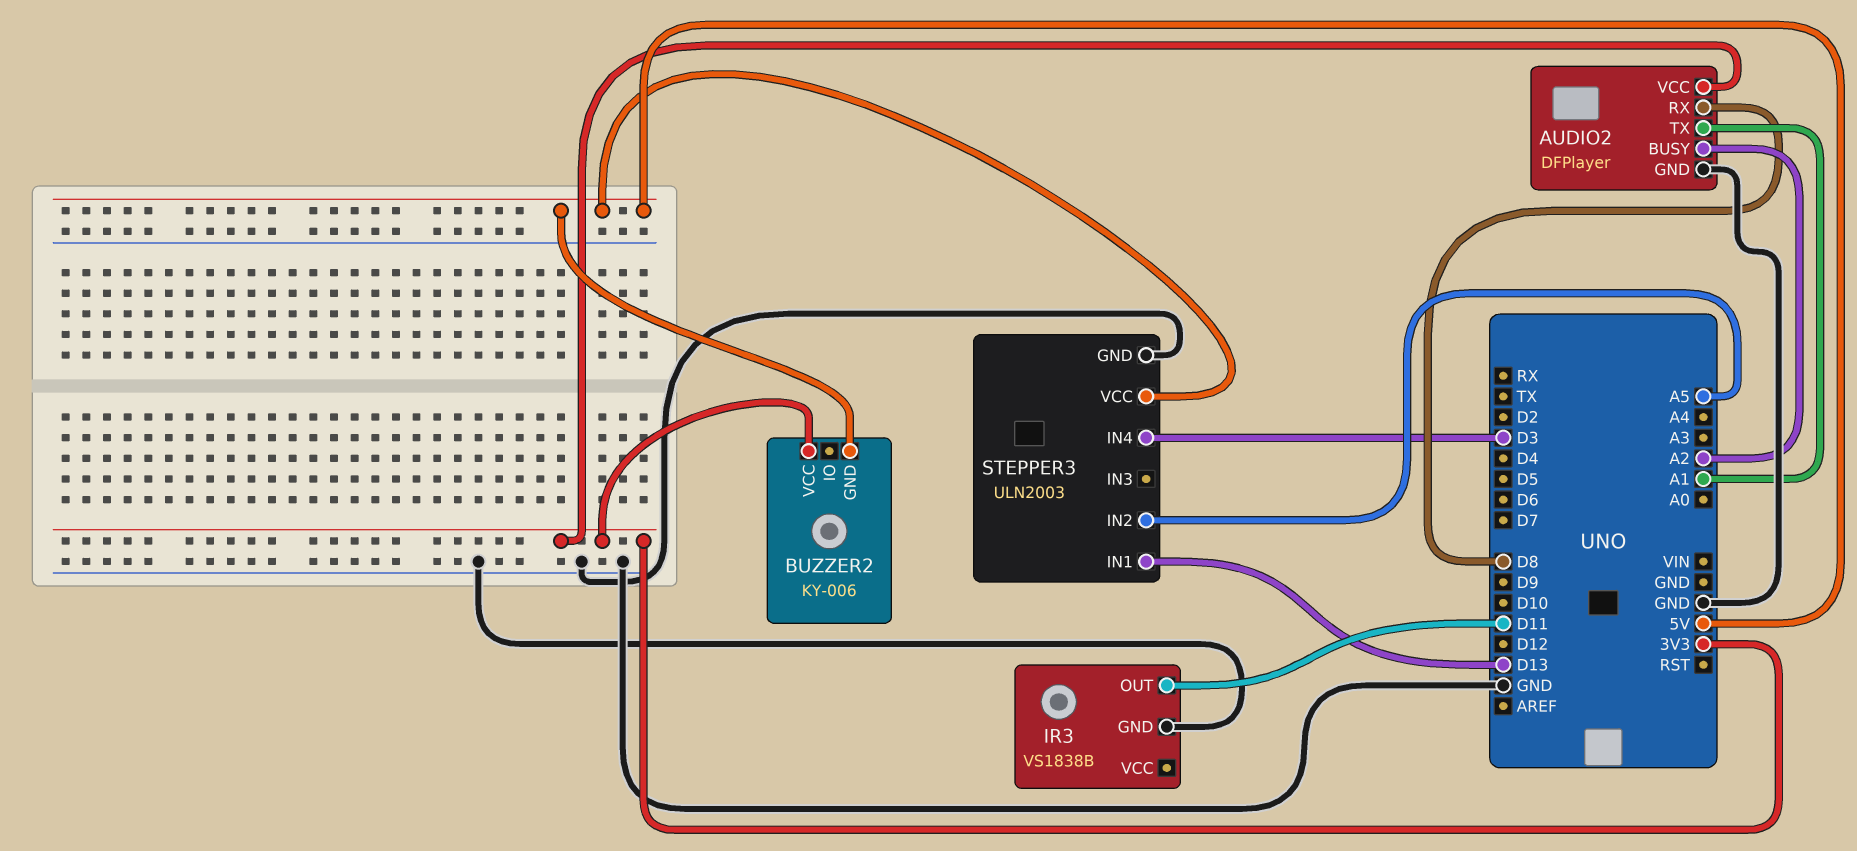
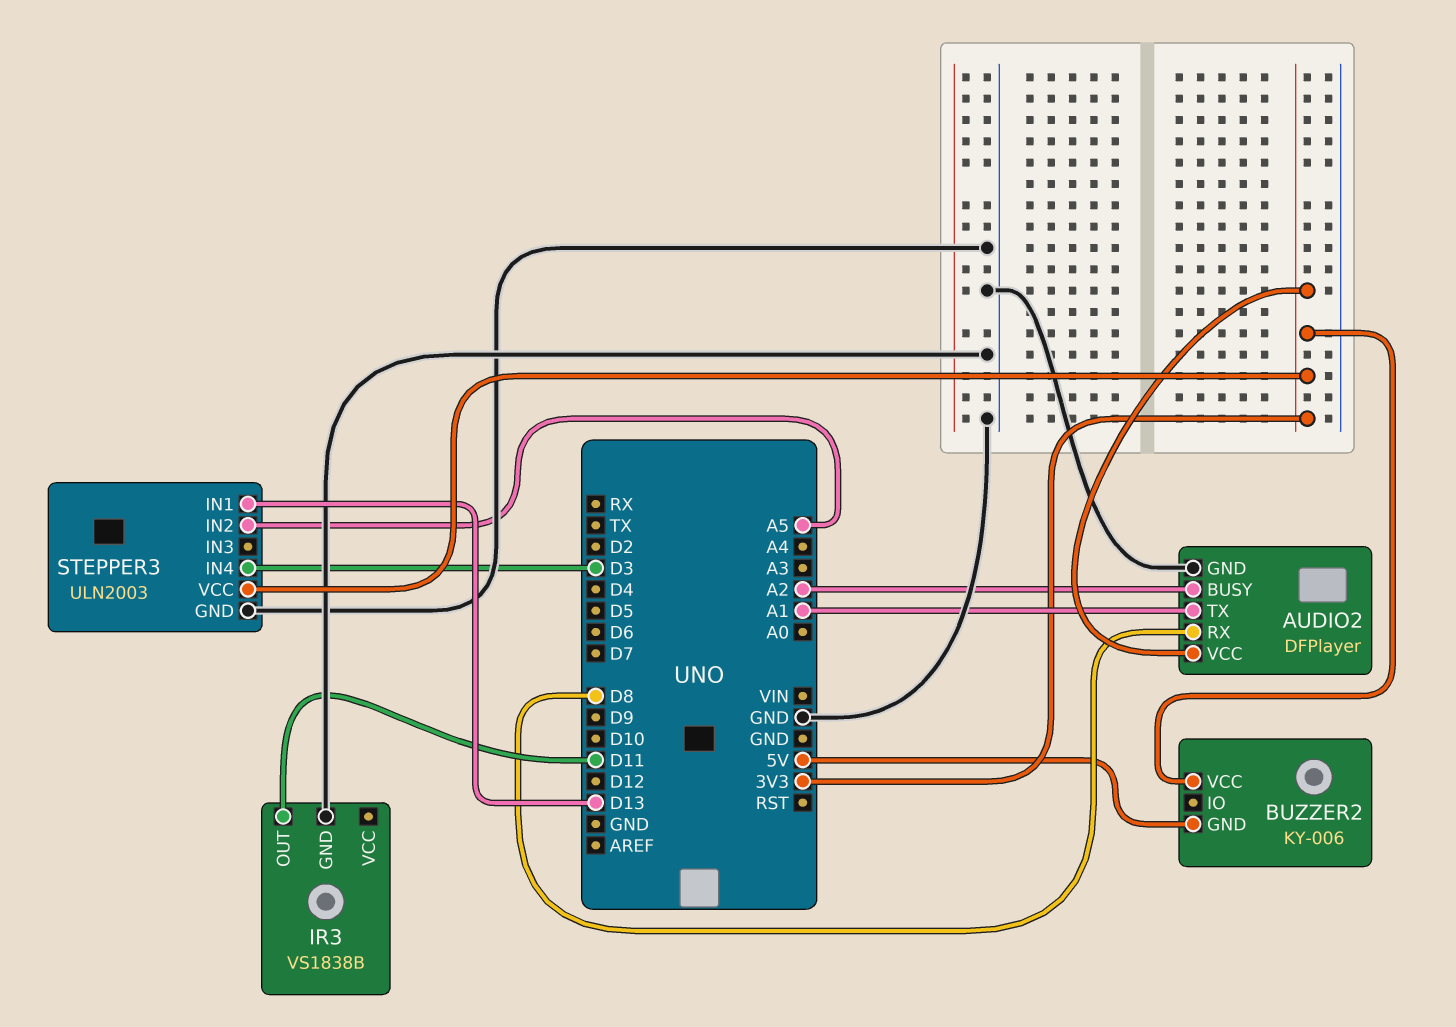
STEPPER3 pin VCC: 5V -> 3V3

